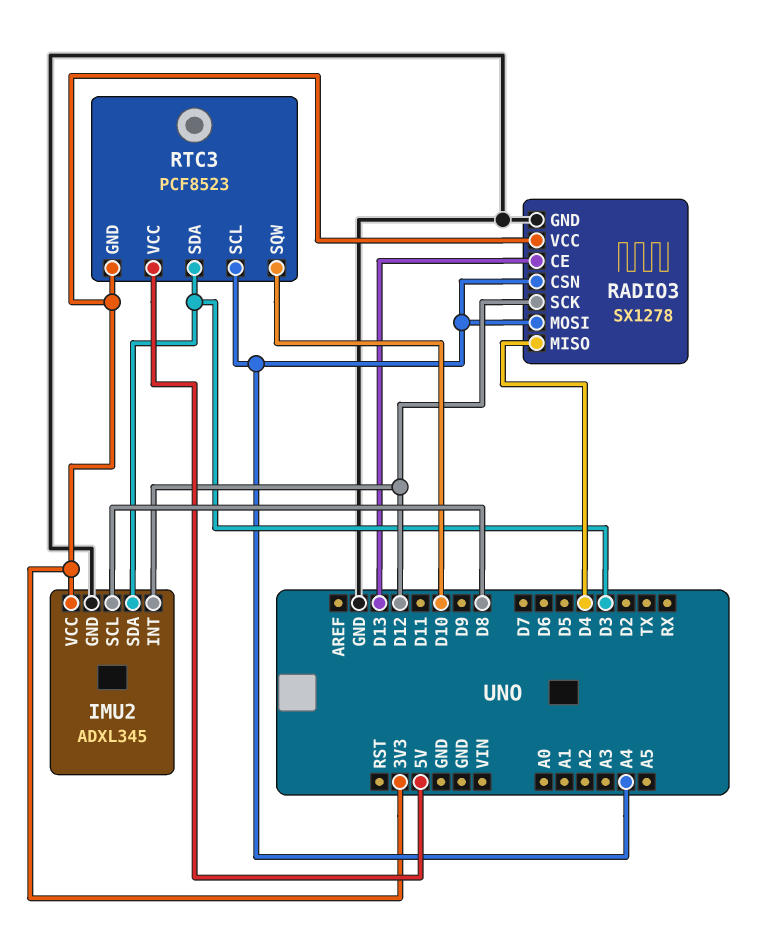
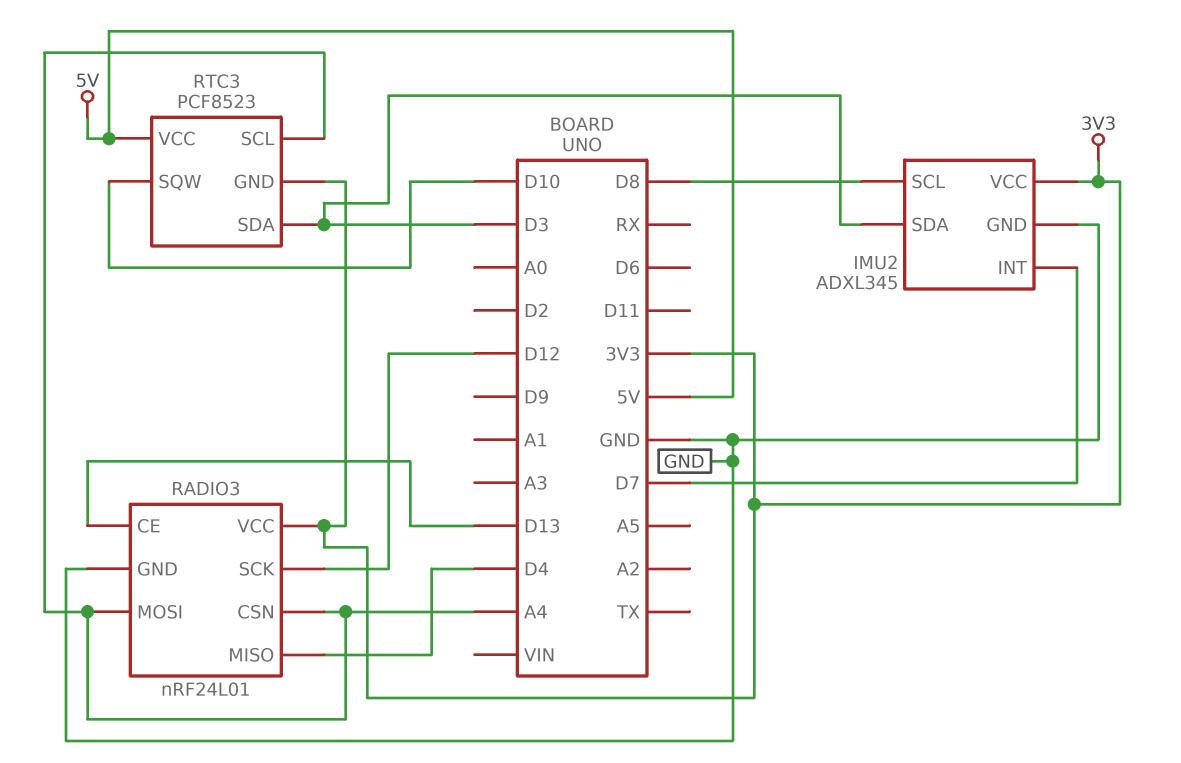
IMU2 pin INT: D12 -> D7
RADIO3: SX1278 -> nRF24L01

